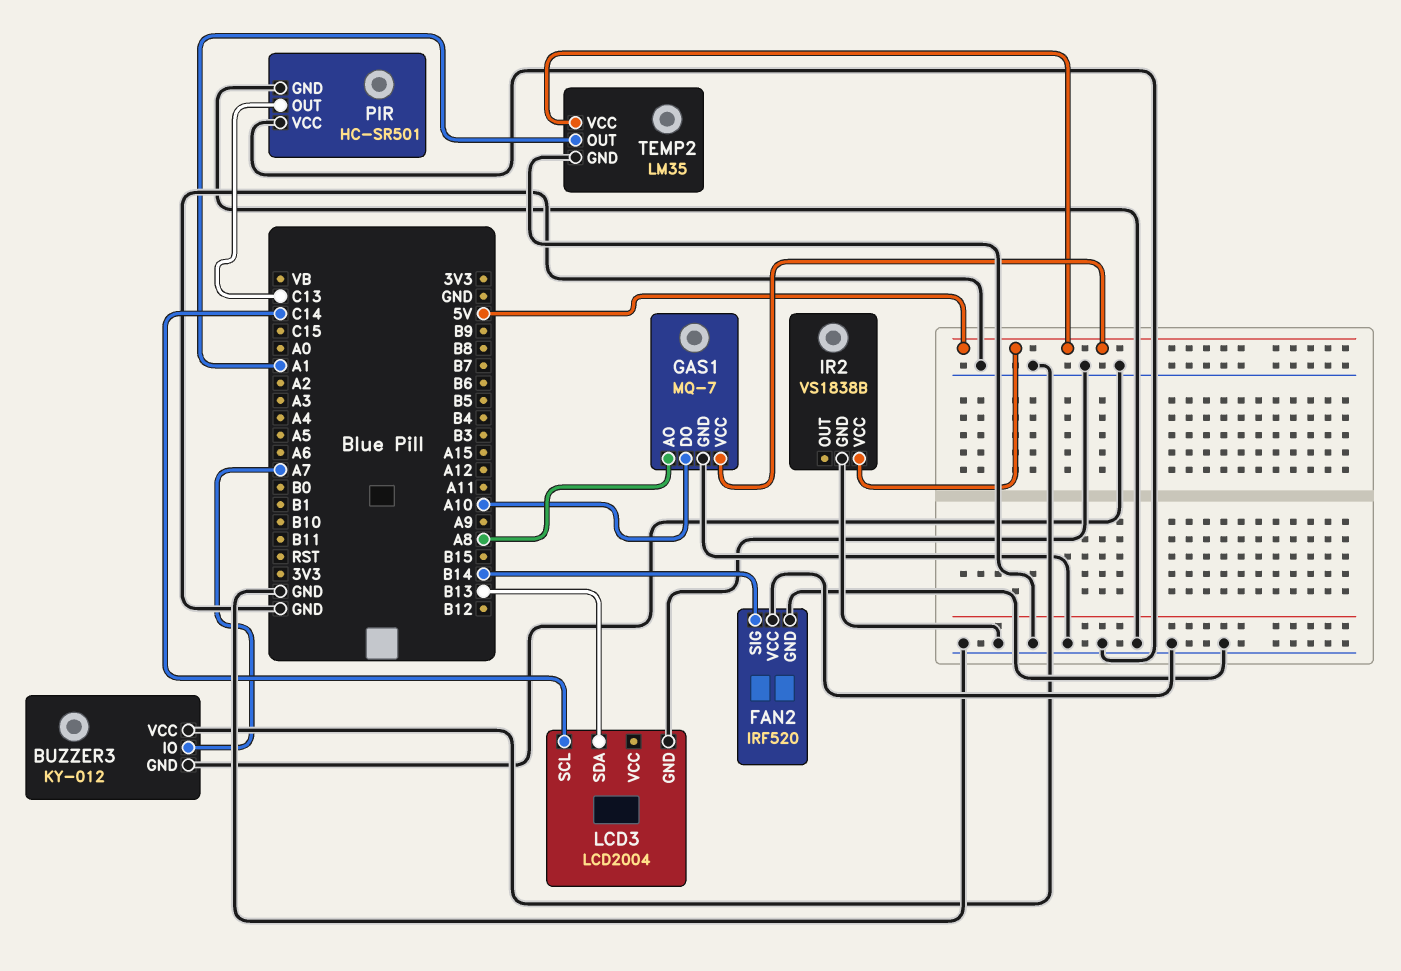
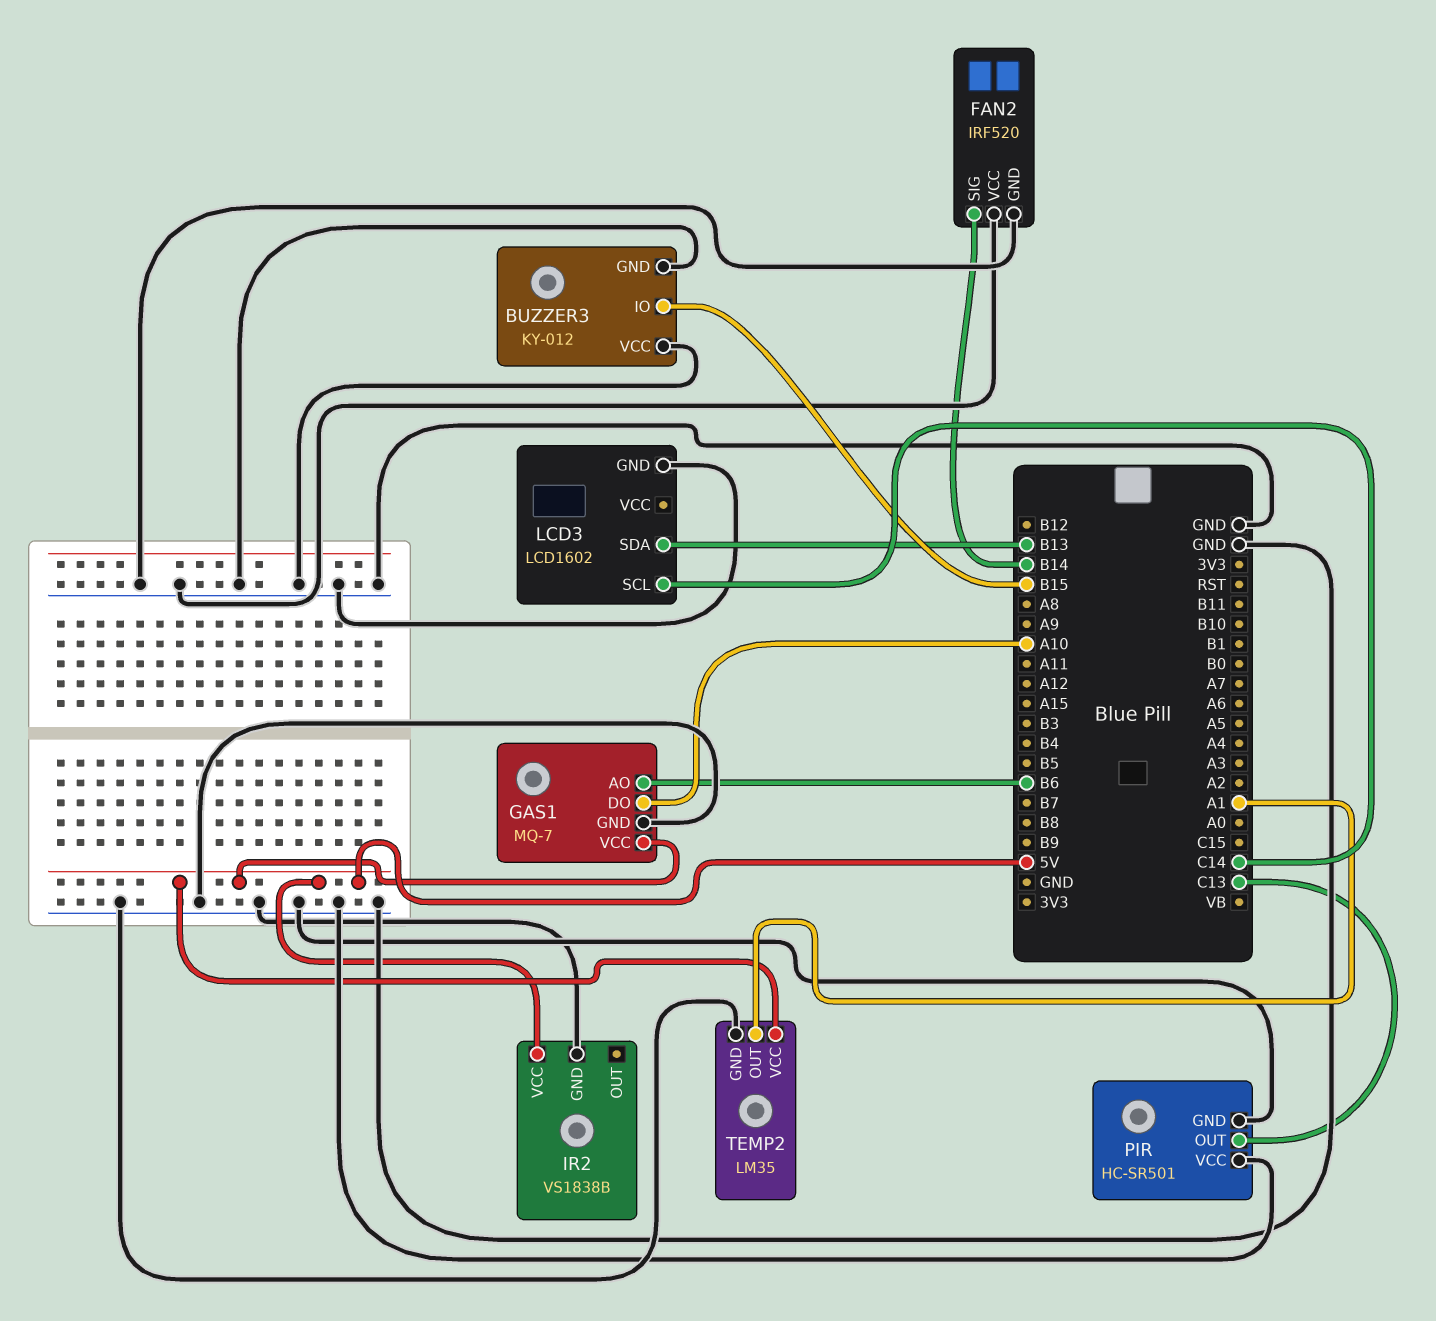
BUZZER3 pin IO: A7 -> B15
GAS1 pin AO: A8 -> B6
LCD3: LCD2004 -> LCD1602

